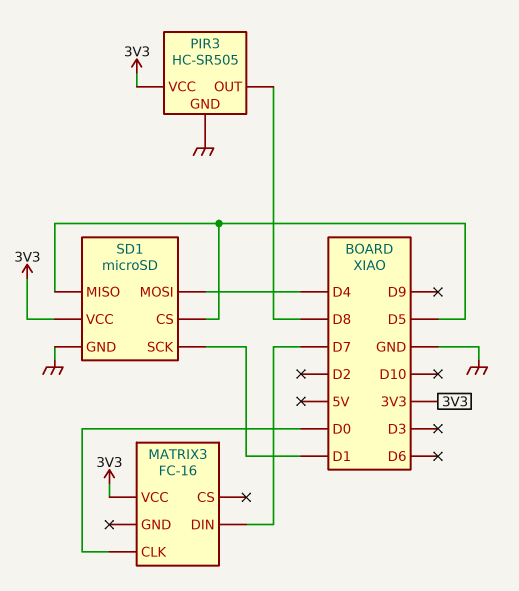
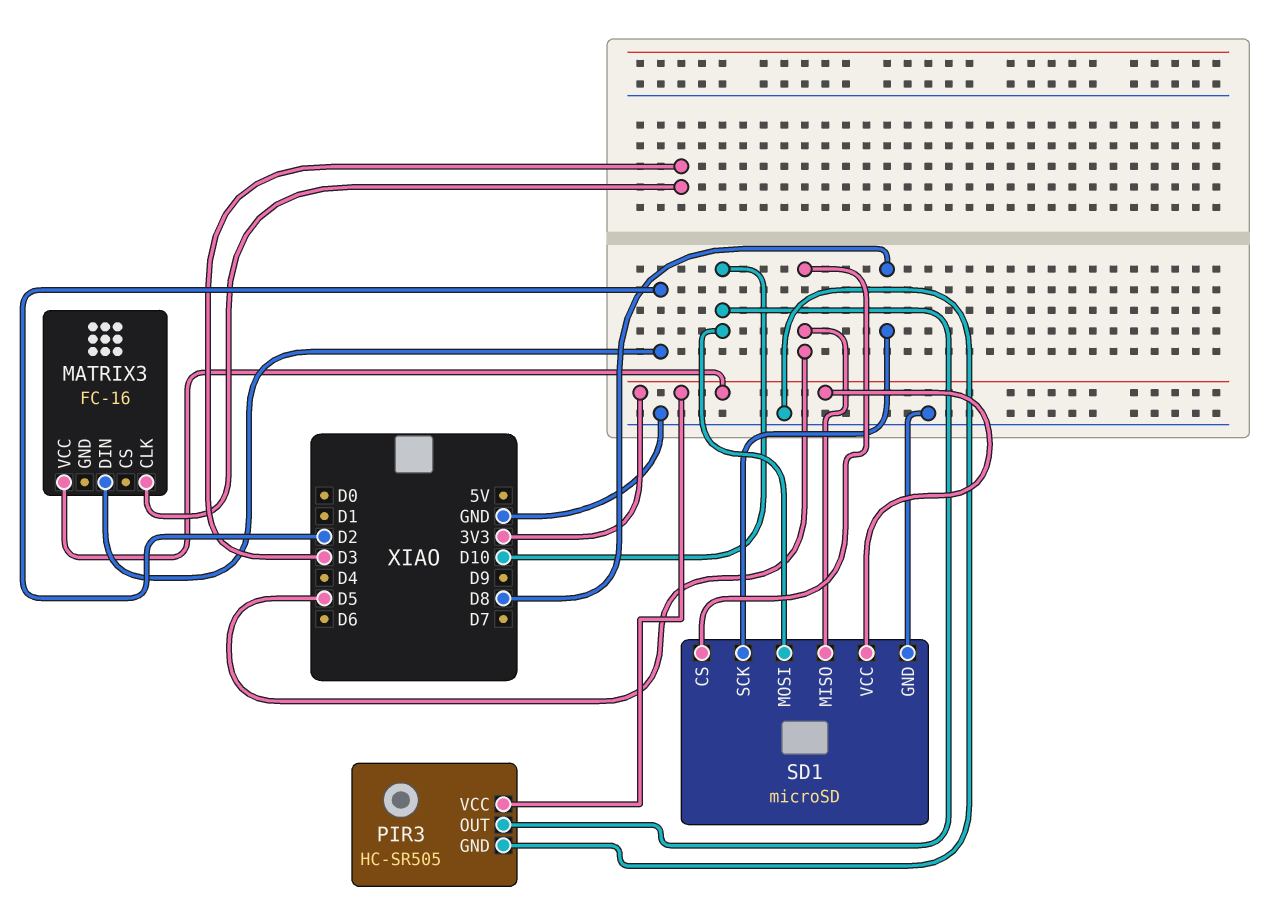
MATRIX3 pin CLK: D0 -> D3
MATRIX3 pin DIN: D7 -> D2
PIR3 pin OUT: D8 -> D10
SD1 pin MOSI: D4 -> D10
SD1 pin SCK: D1 -> D8

